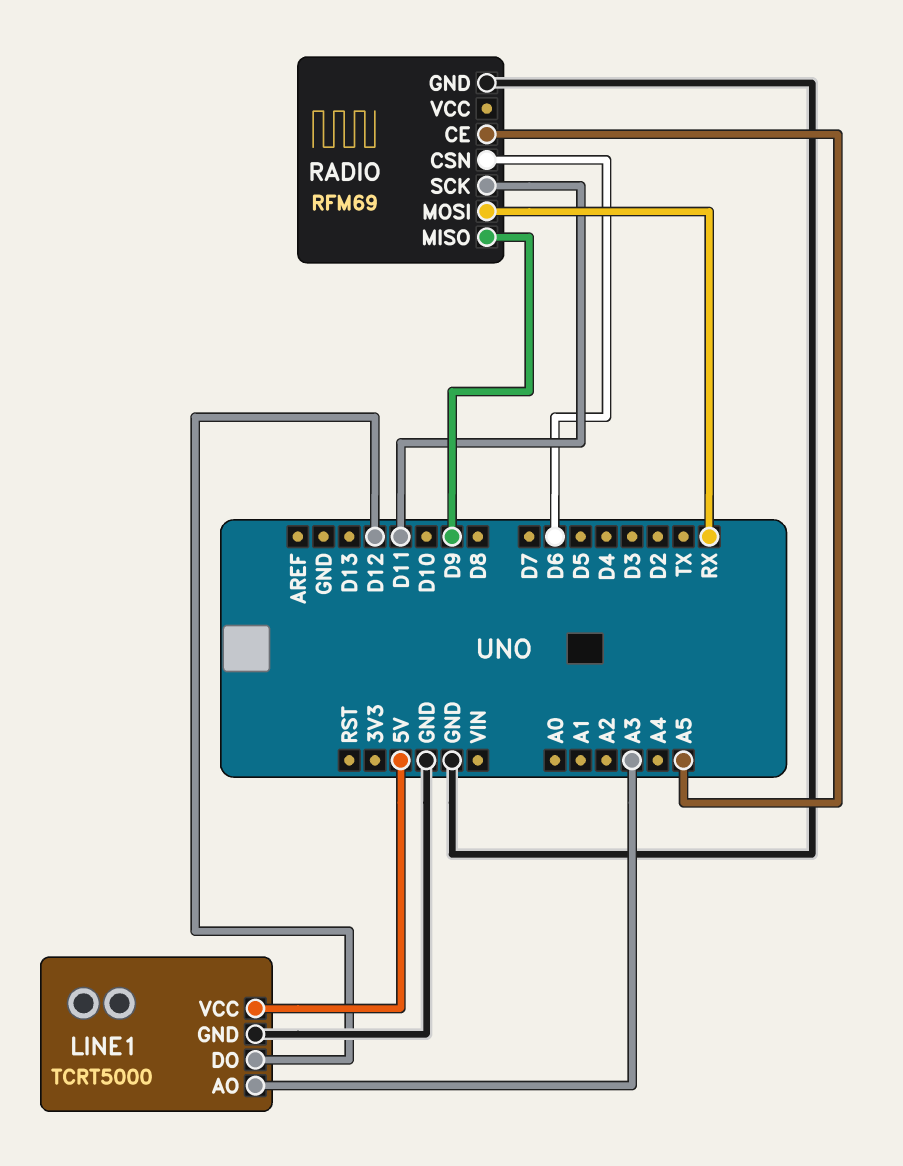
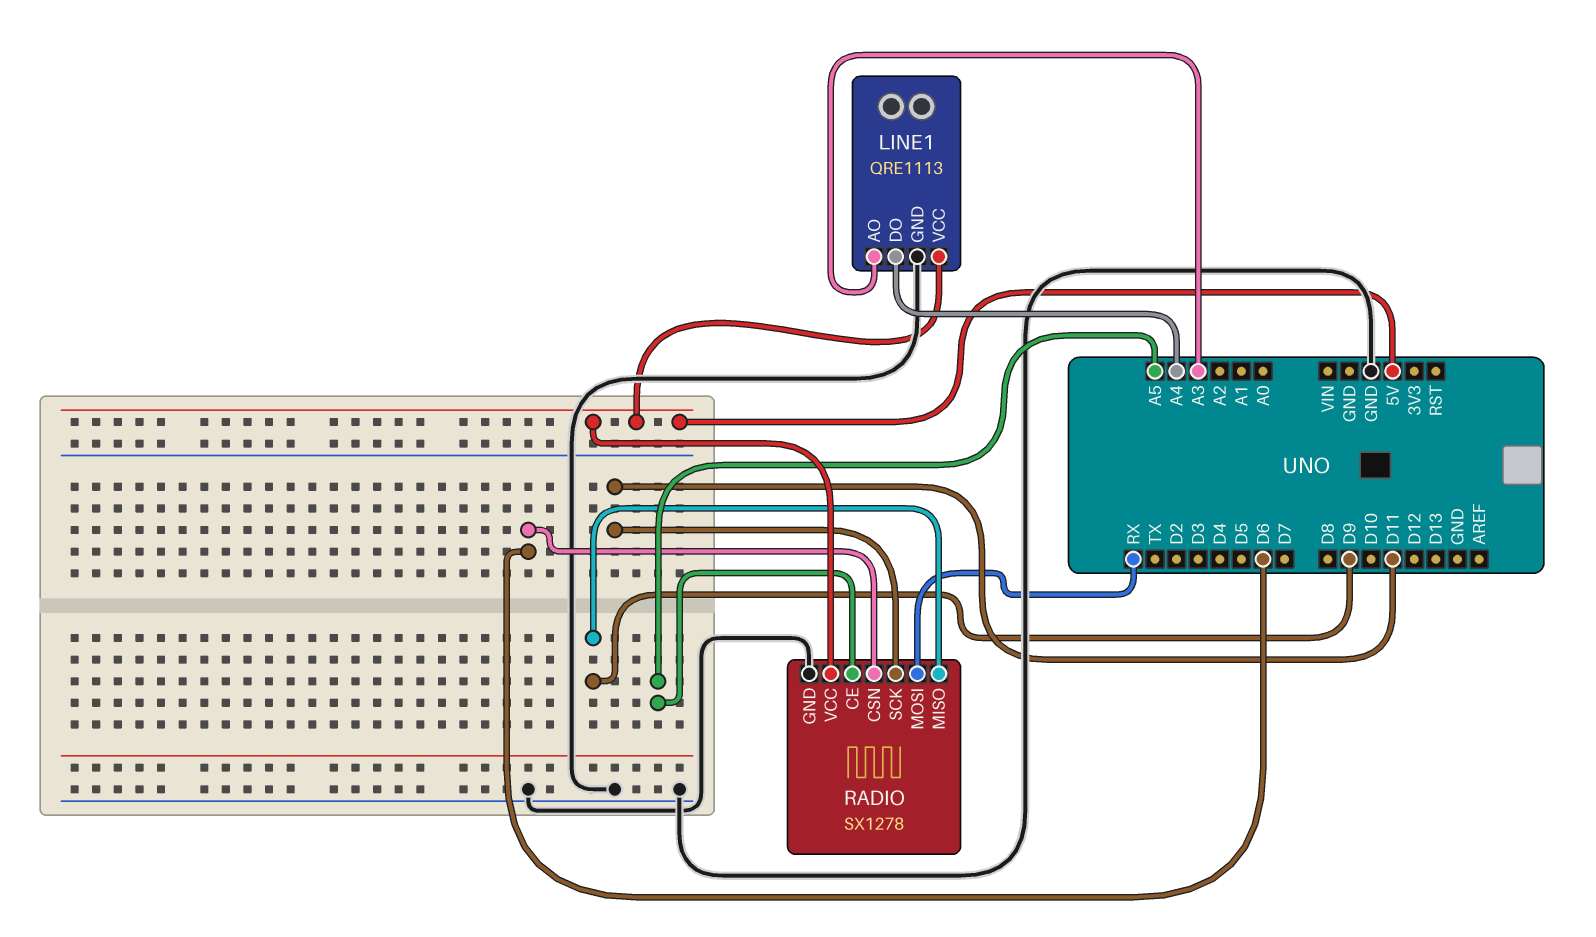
LINE1: TCRT5000 -> QRE1113
LINE1 pin DO: D12 -> A4
RADIO: RFM69 -> SX1278
RADIO pin VCC: none -> 5V

